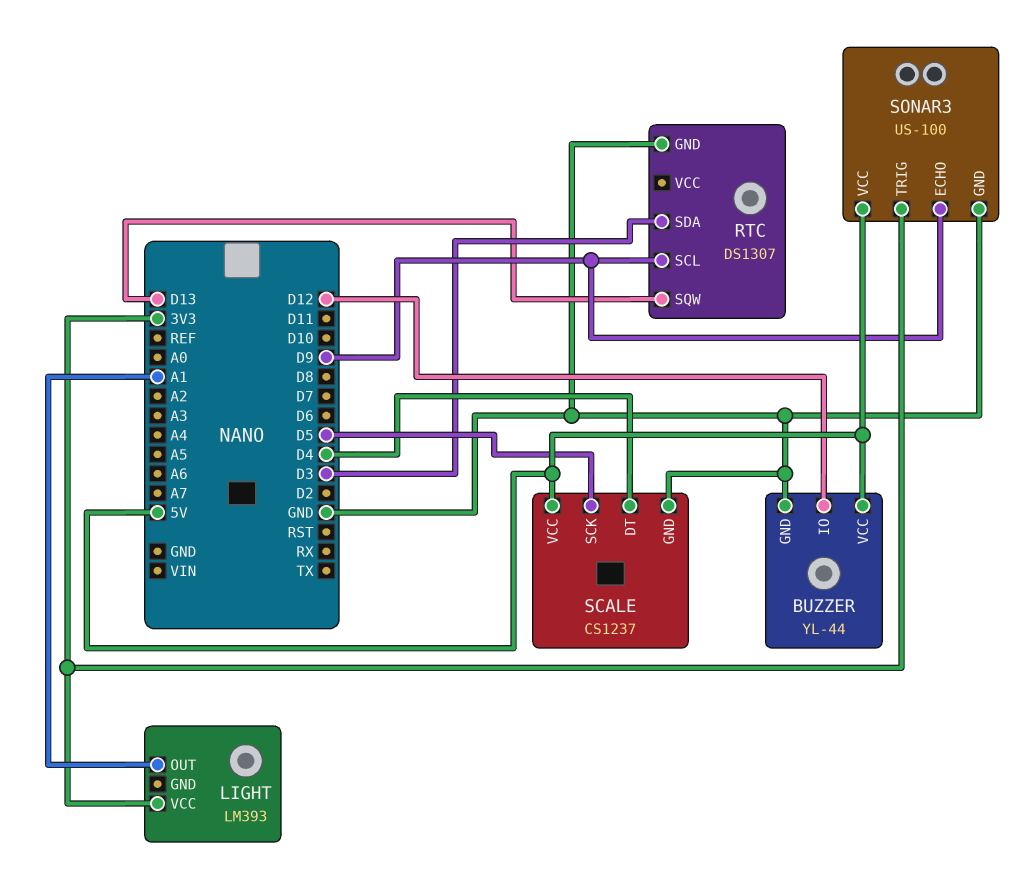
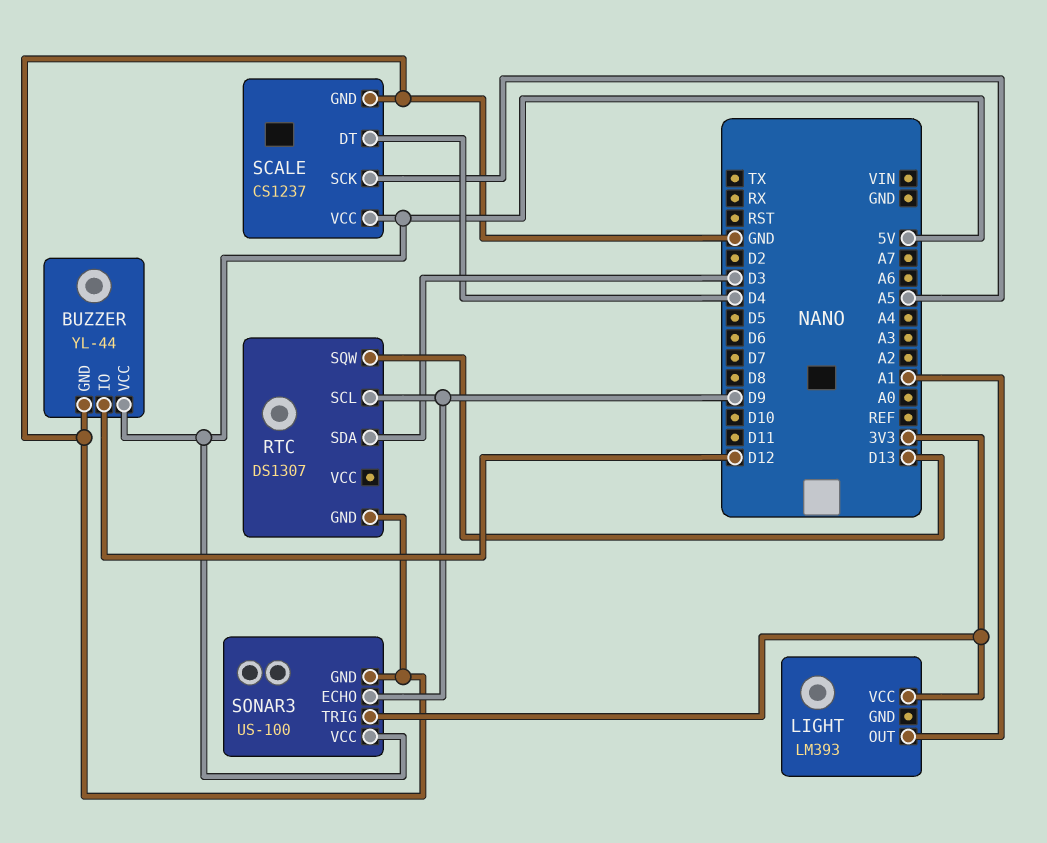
SCALE pin SCK: D5 -> A5

